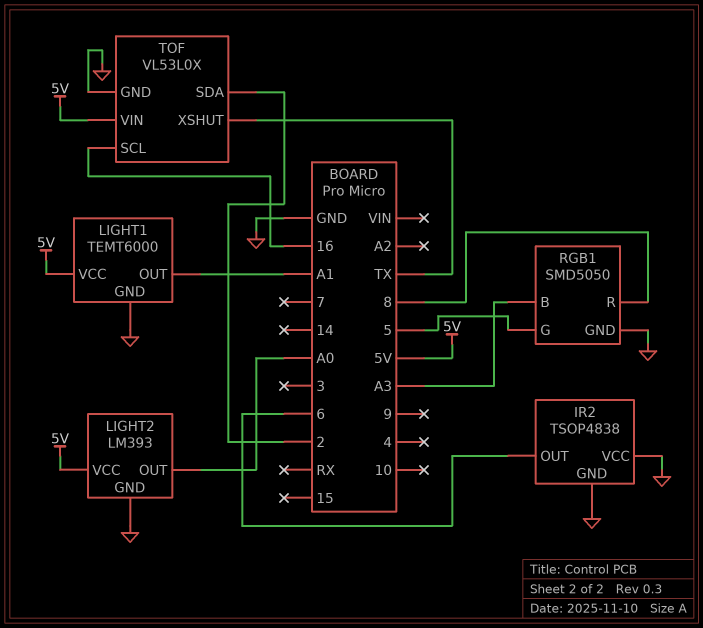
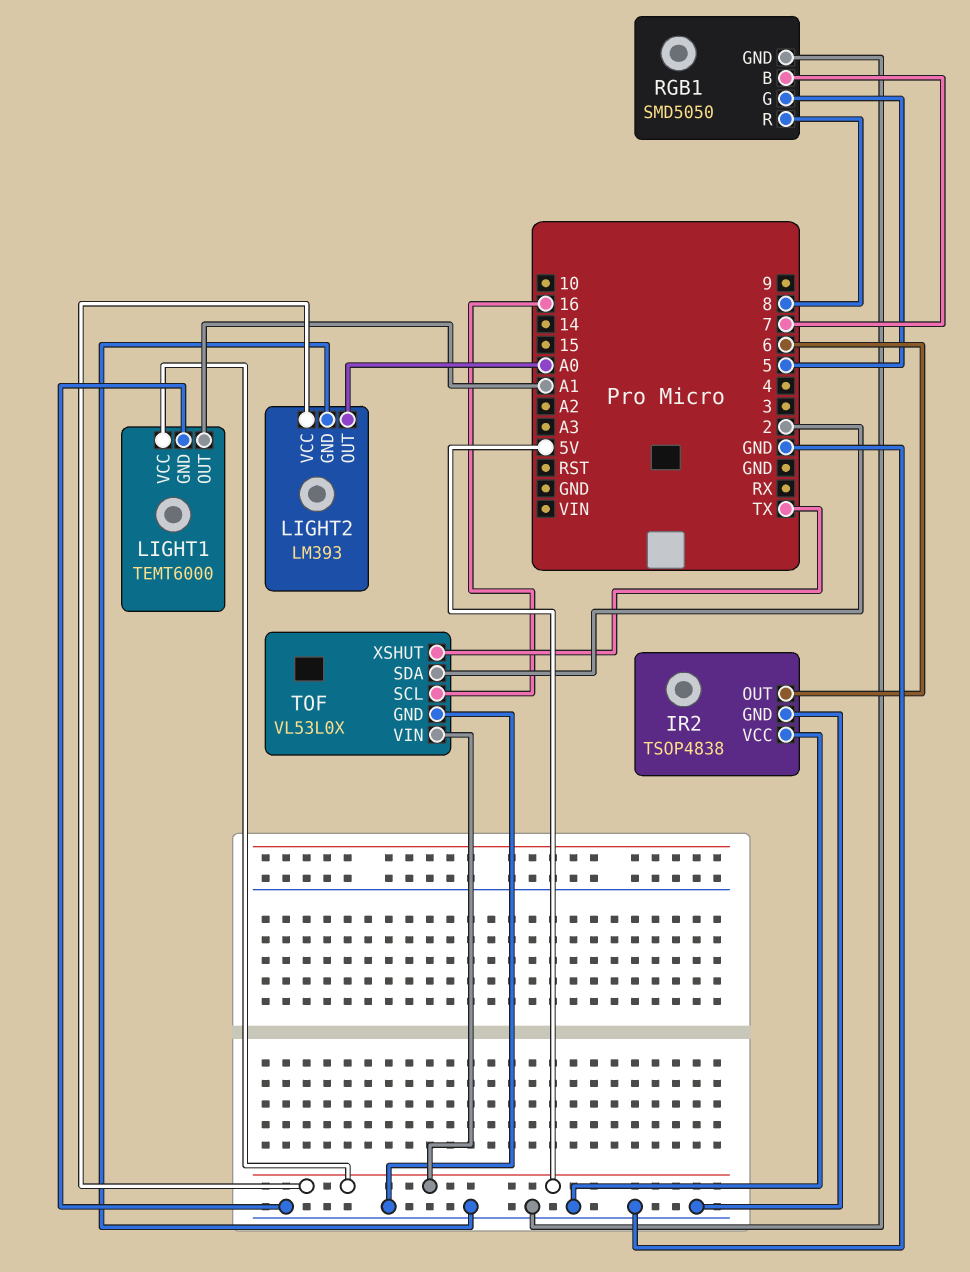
RGB1 pin B: A3 -> 7

